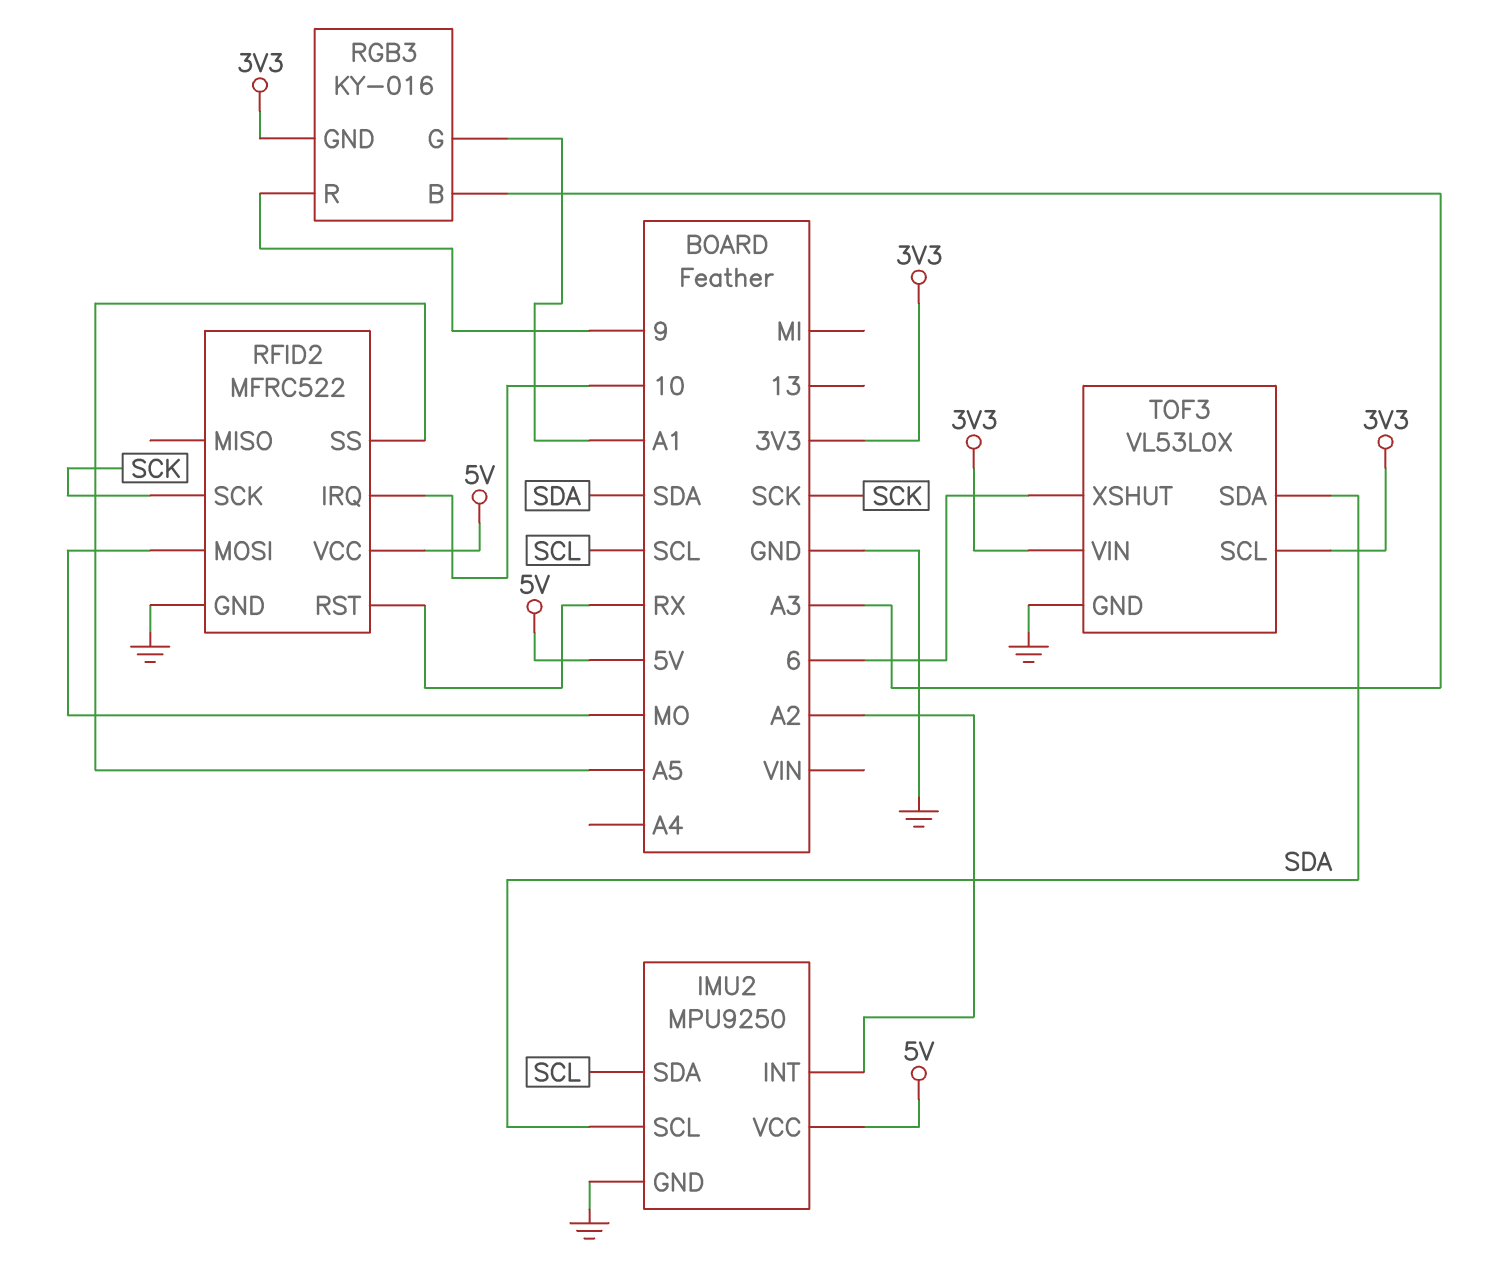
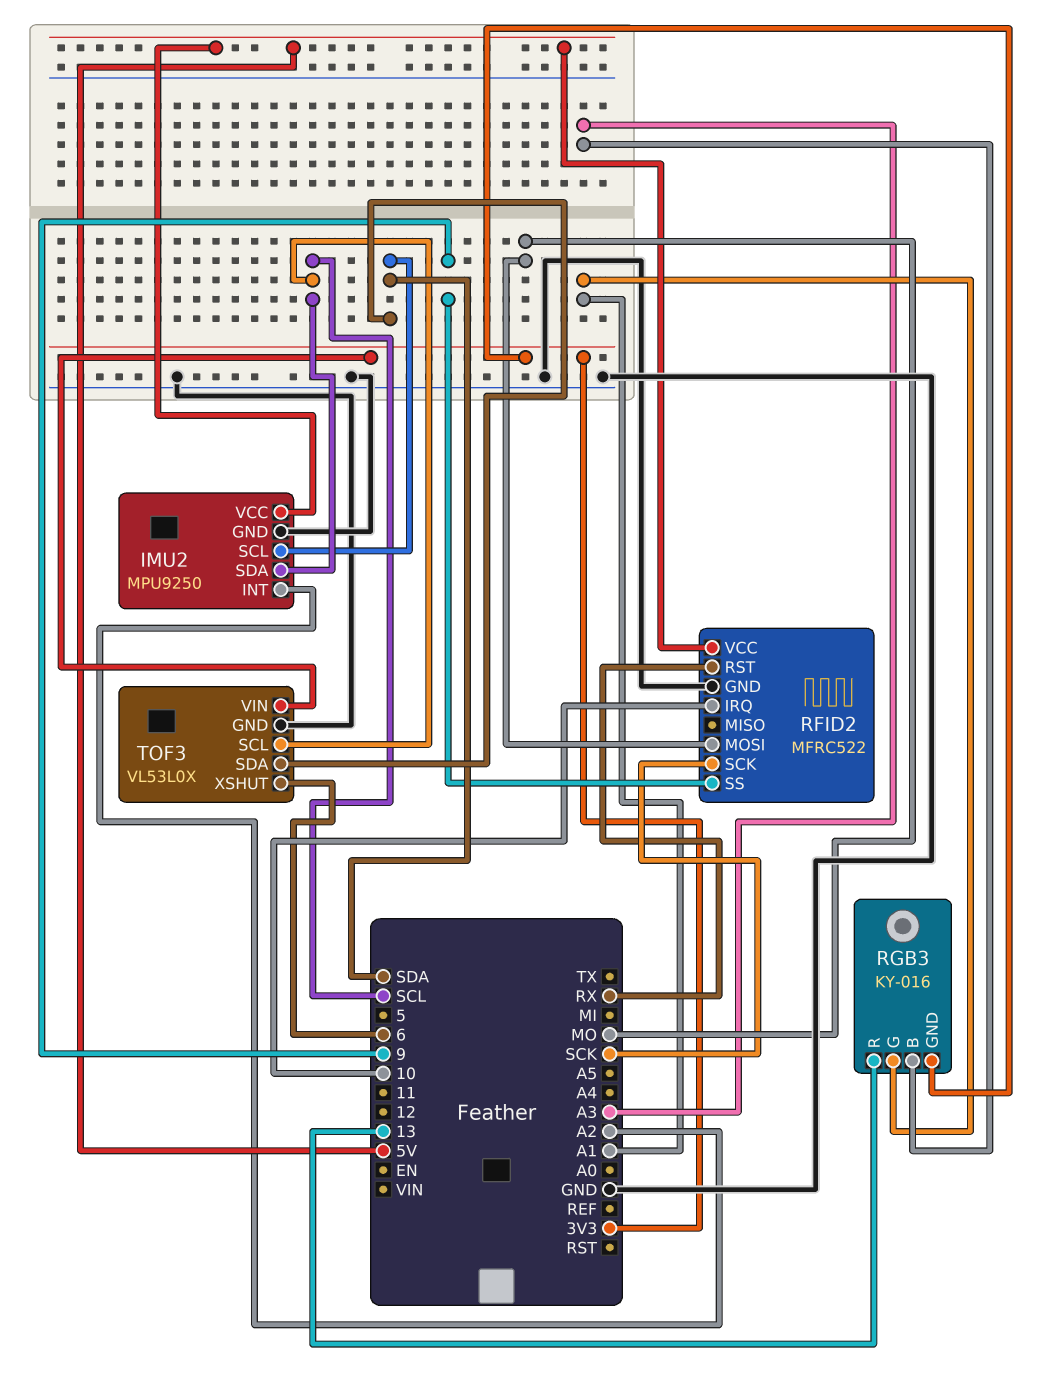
RFID2 pin SS: A5 -> 9
RGB3 pin R: 9 -> 13
TOF3 pin SCL: 3V3 -> SCL

